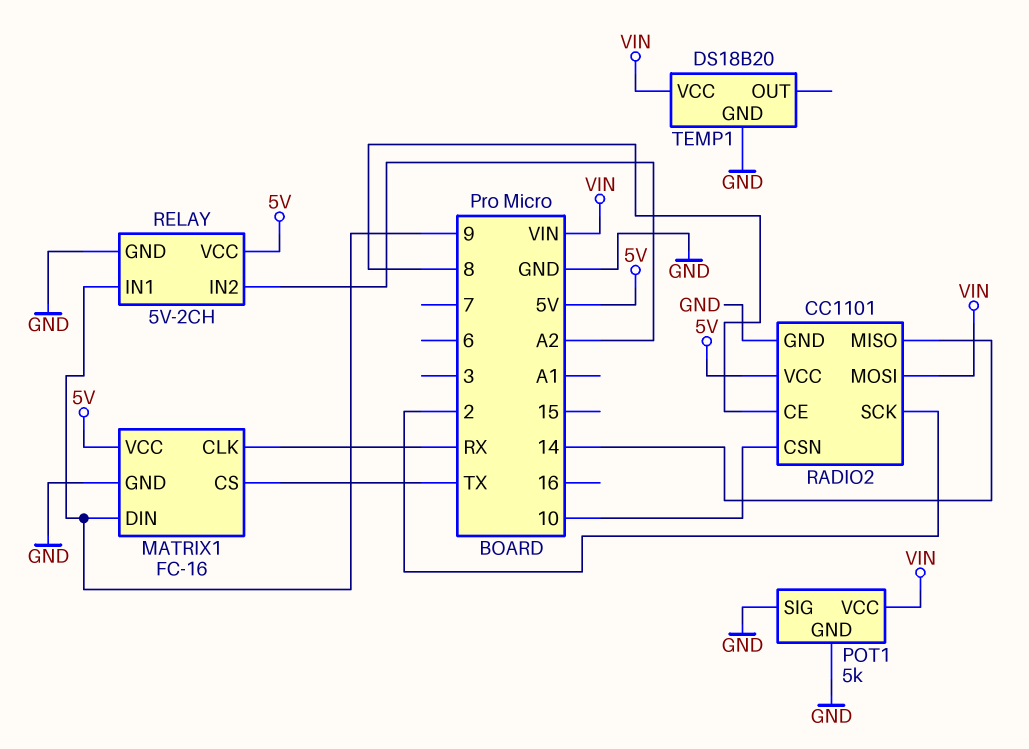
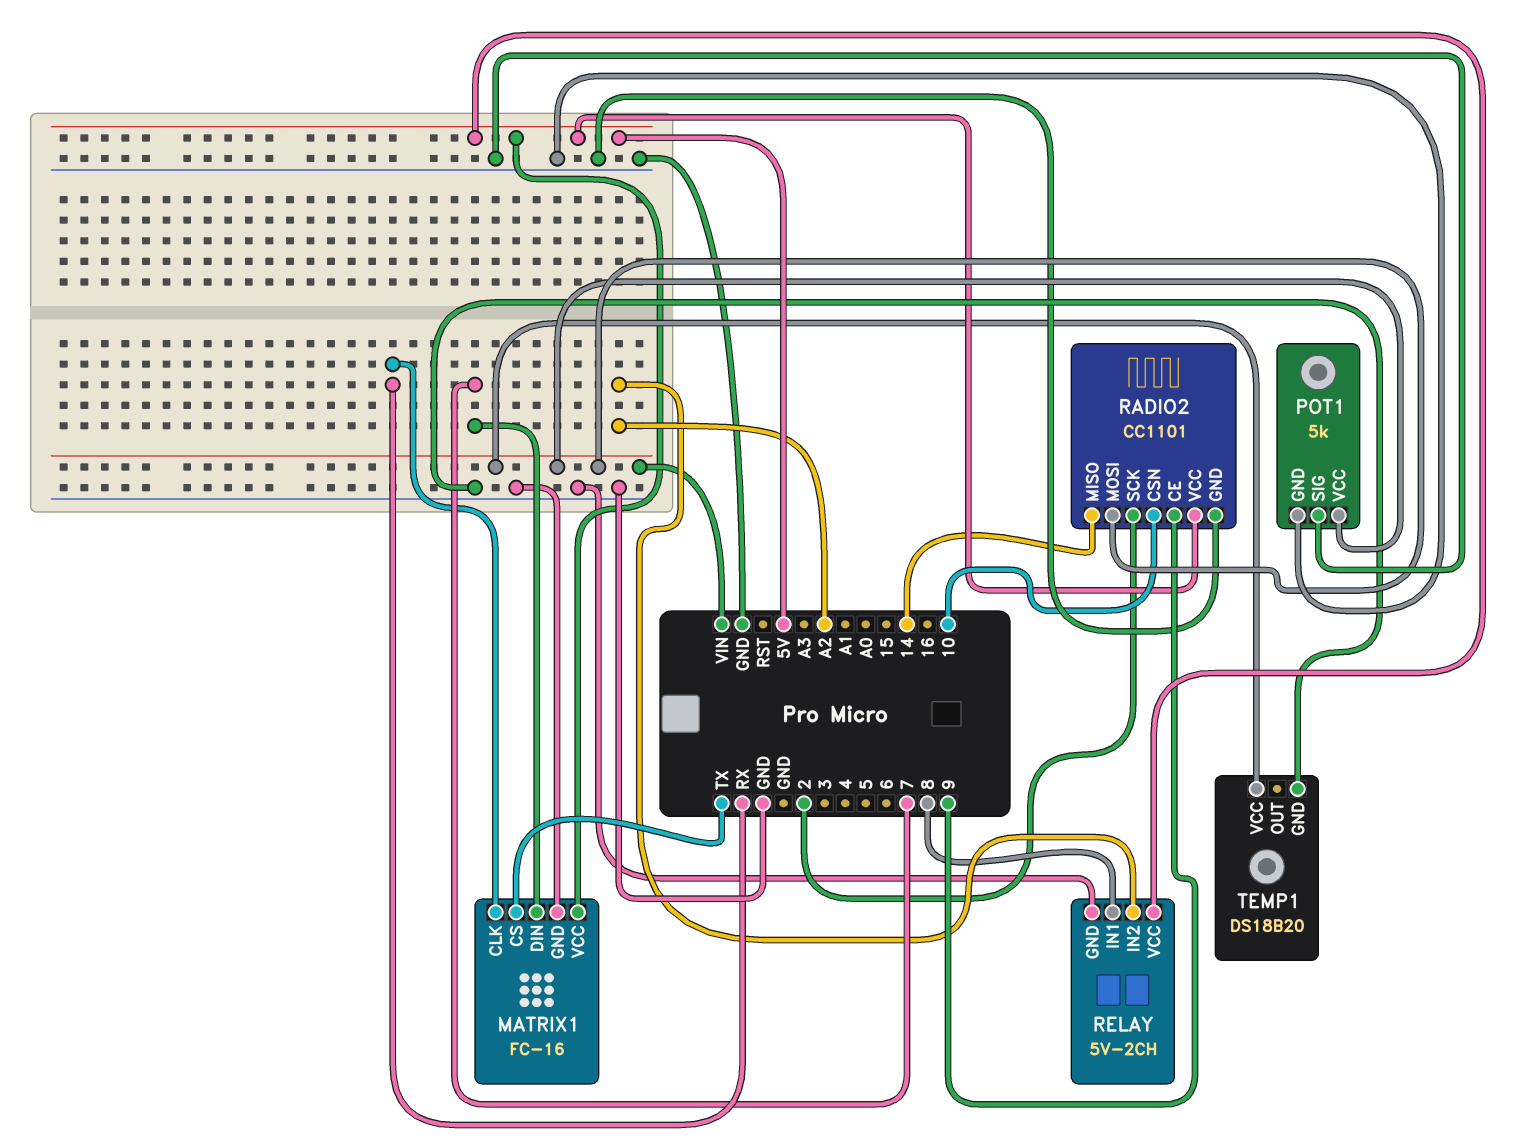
MATRIX1 pin DIN: 9 -> 7
RADIO2 pin CE: 8 -> 9
RELAY pin IN1: 9 -> 8

